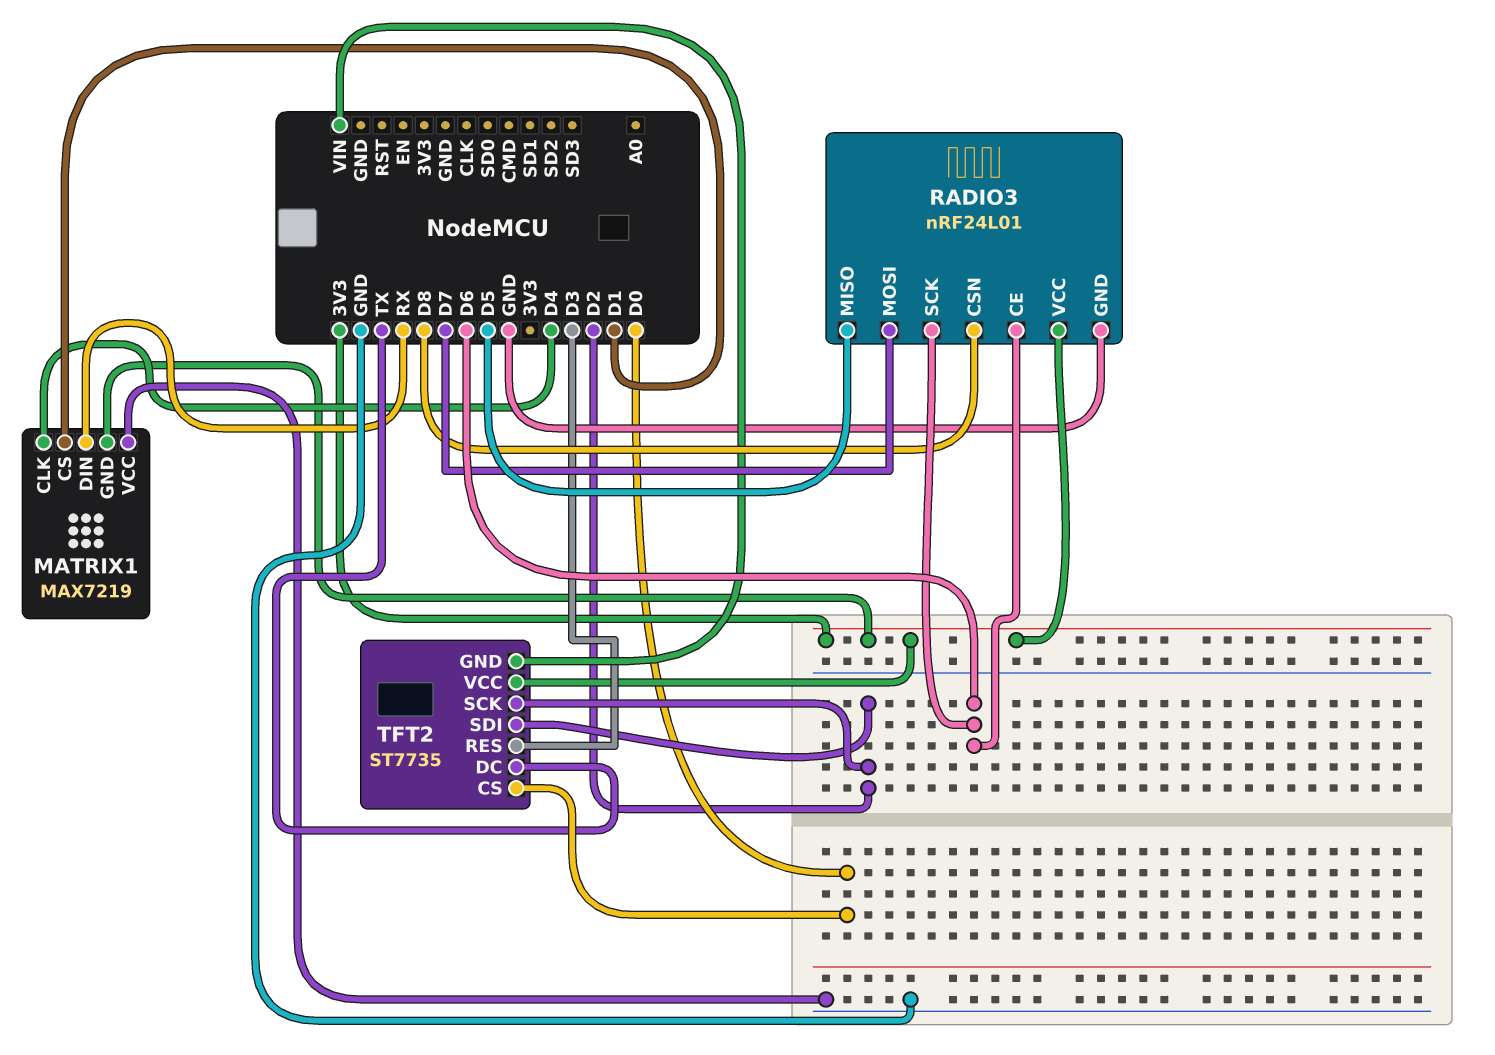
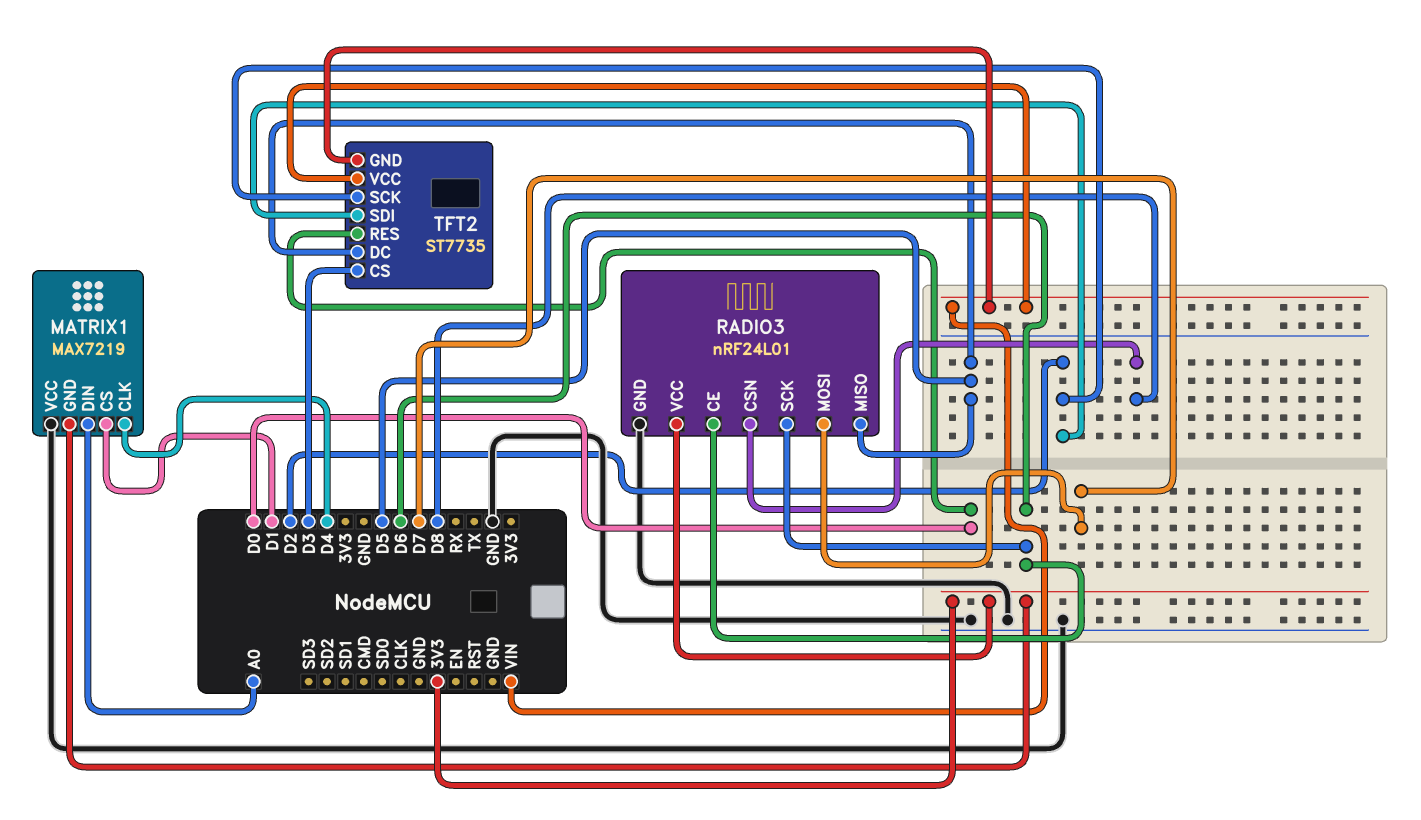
MATRIX1 pin DIN: RX -> A0
TFT2 pin CS: D0 -> D3
TFT2 pin DC: TX -> D5
TFT2 pin RES: D3 -> D0
TFT2 pin VCC: 3V3 -> VIN

